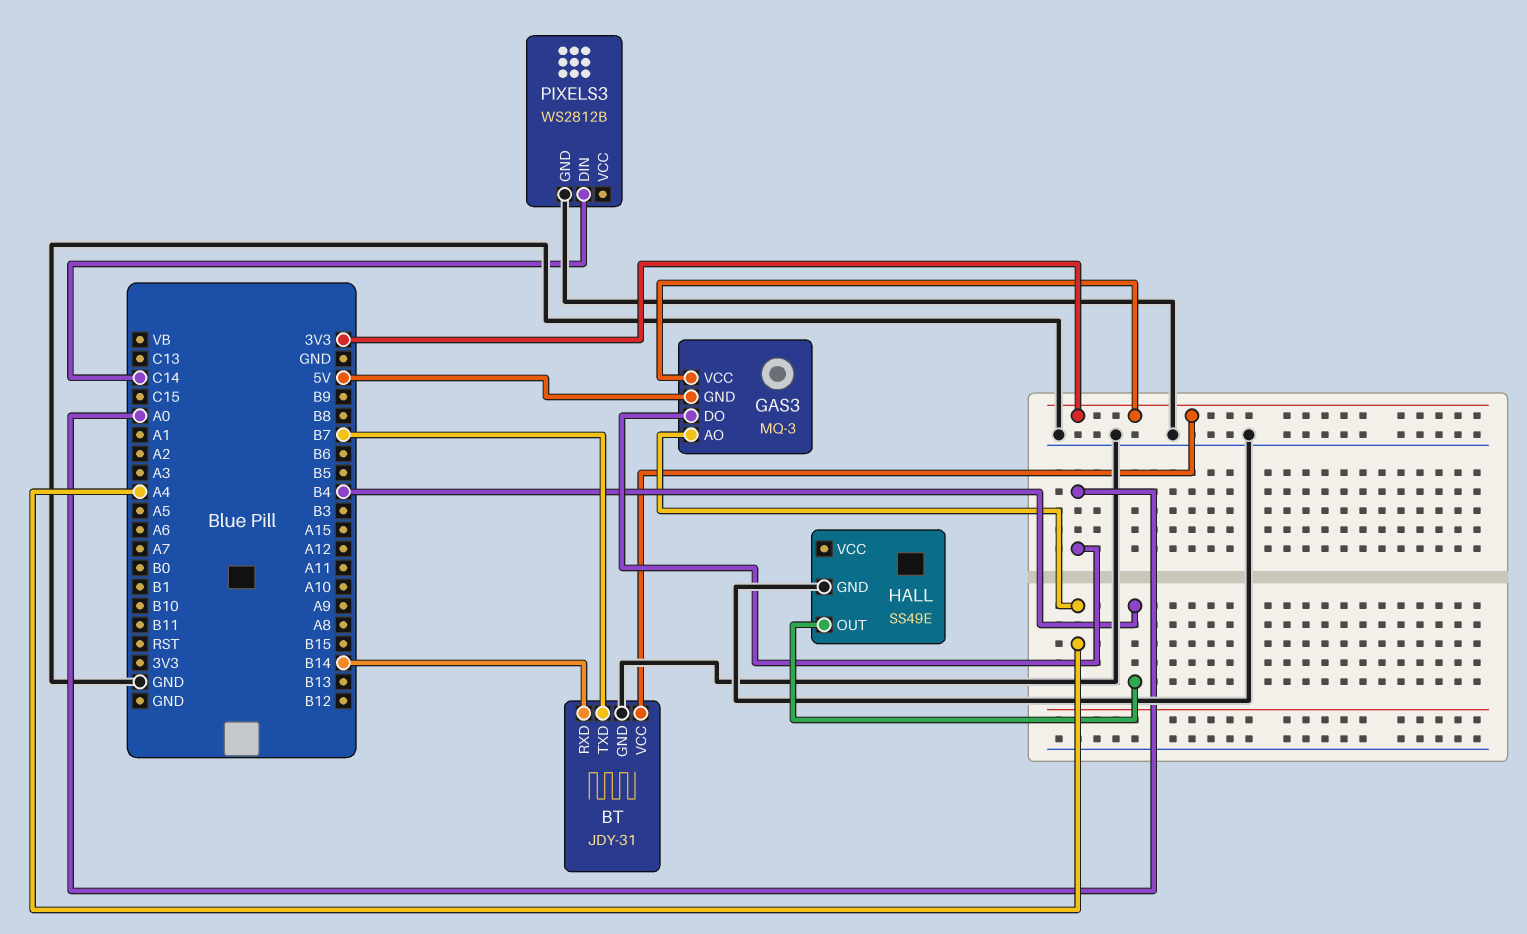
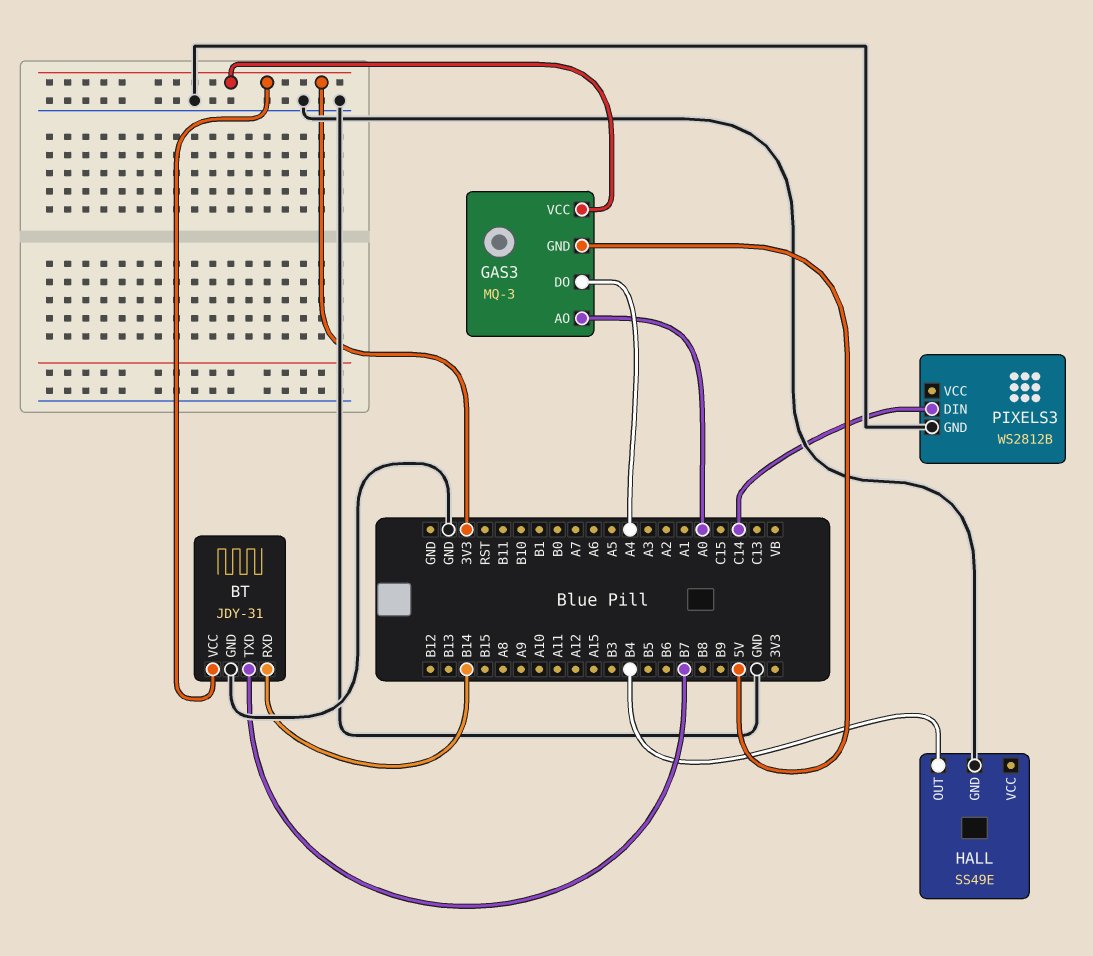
GAS3 pin AO: A4 -> A0
GAS3 pin DO: A0 -> A4

